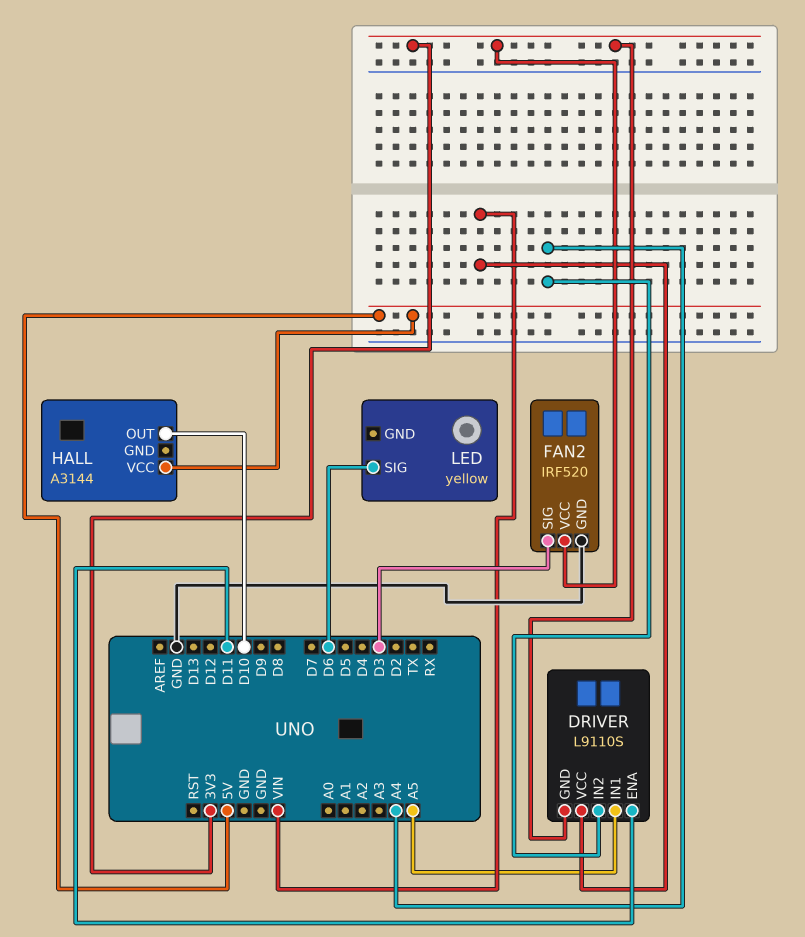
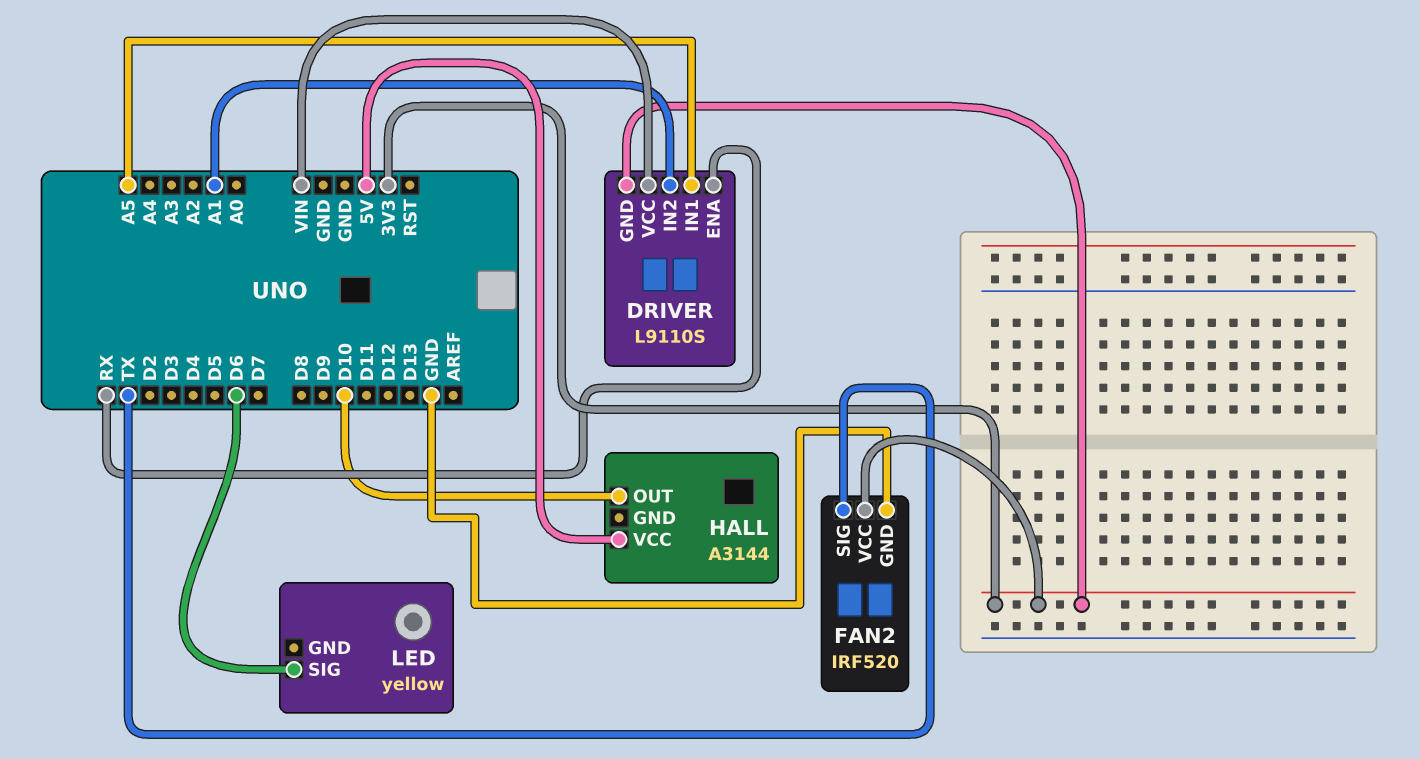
DRIVER pin ENA: D11 -> RX
DRIVER pin IN2: A4 -> A1
FAN2 pin SIG: D3 -> TX

